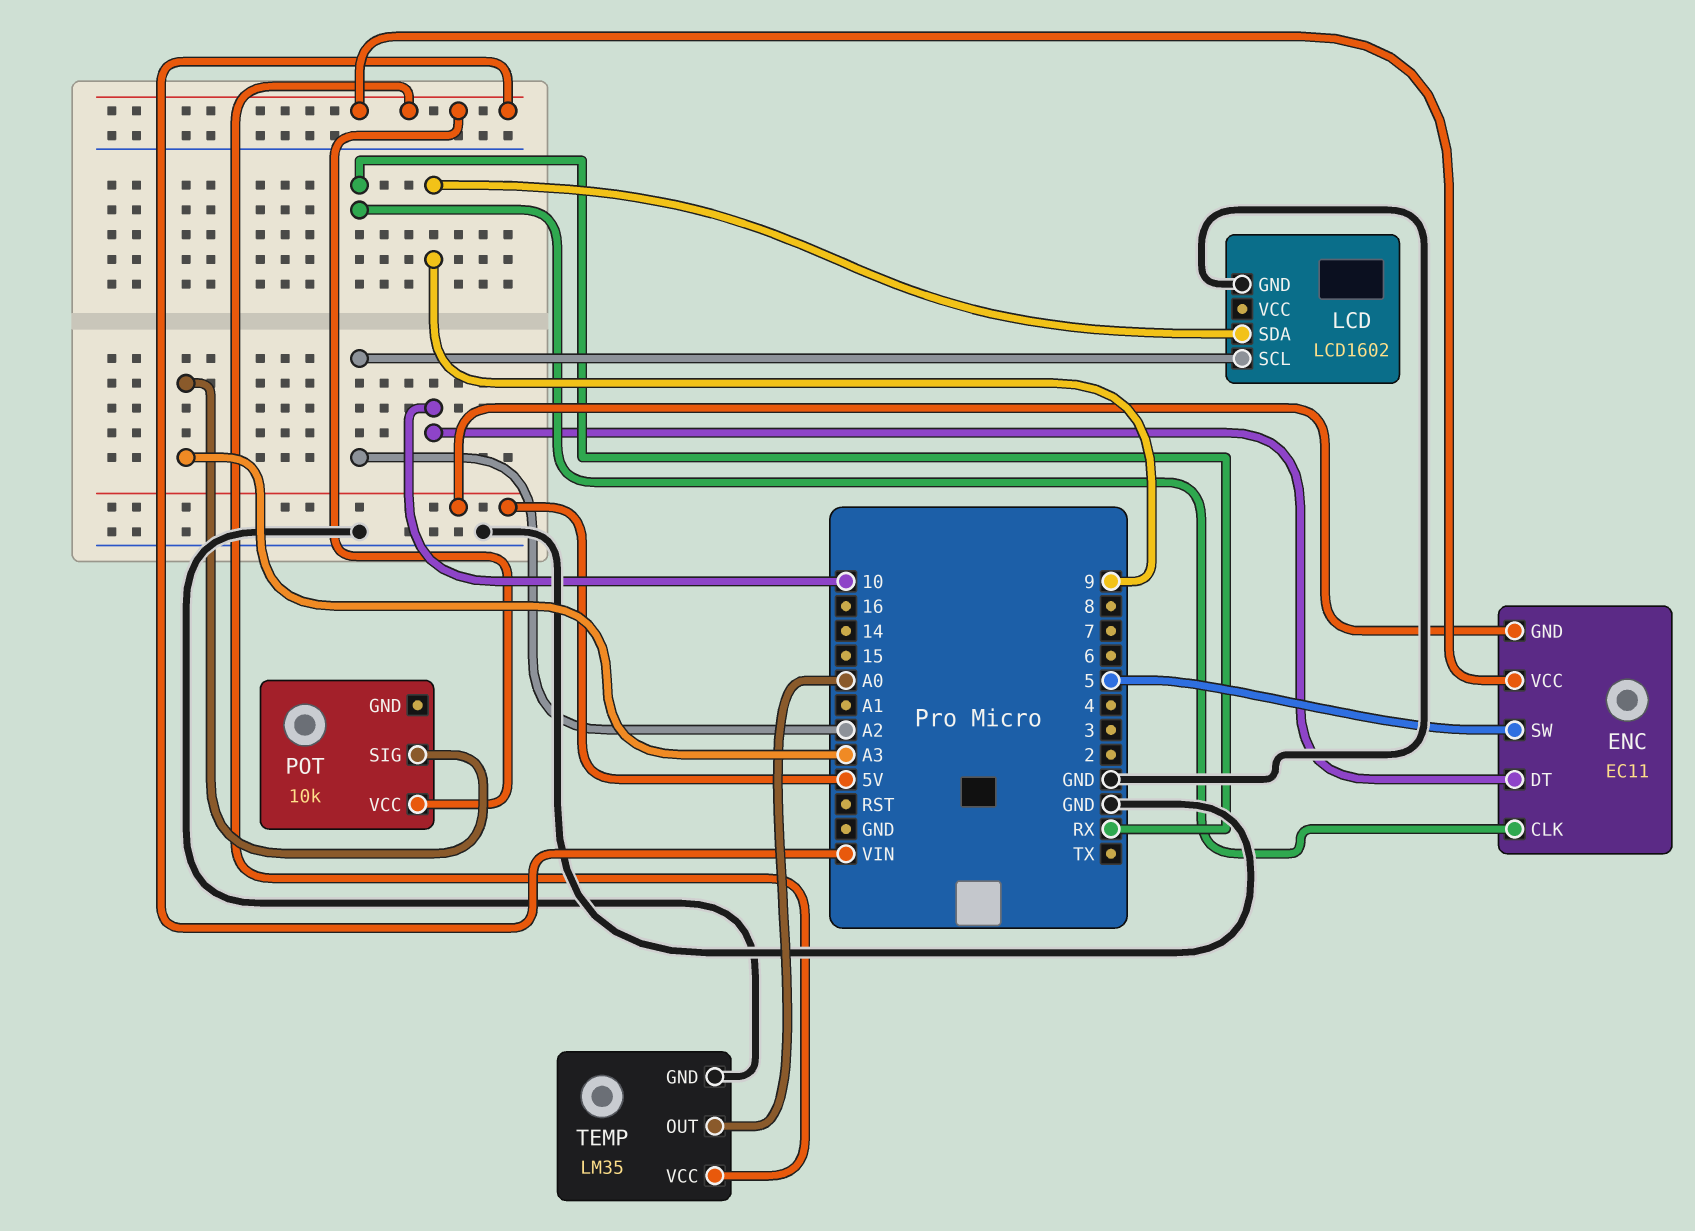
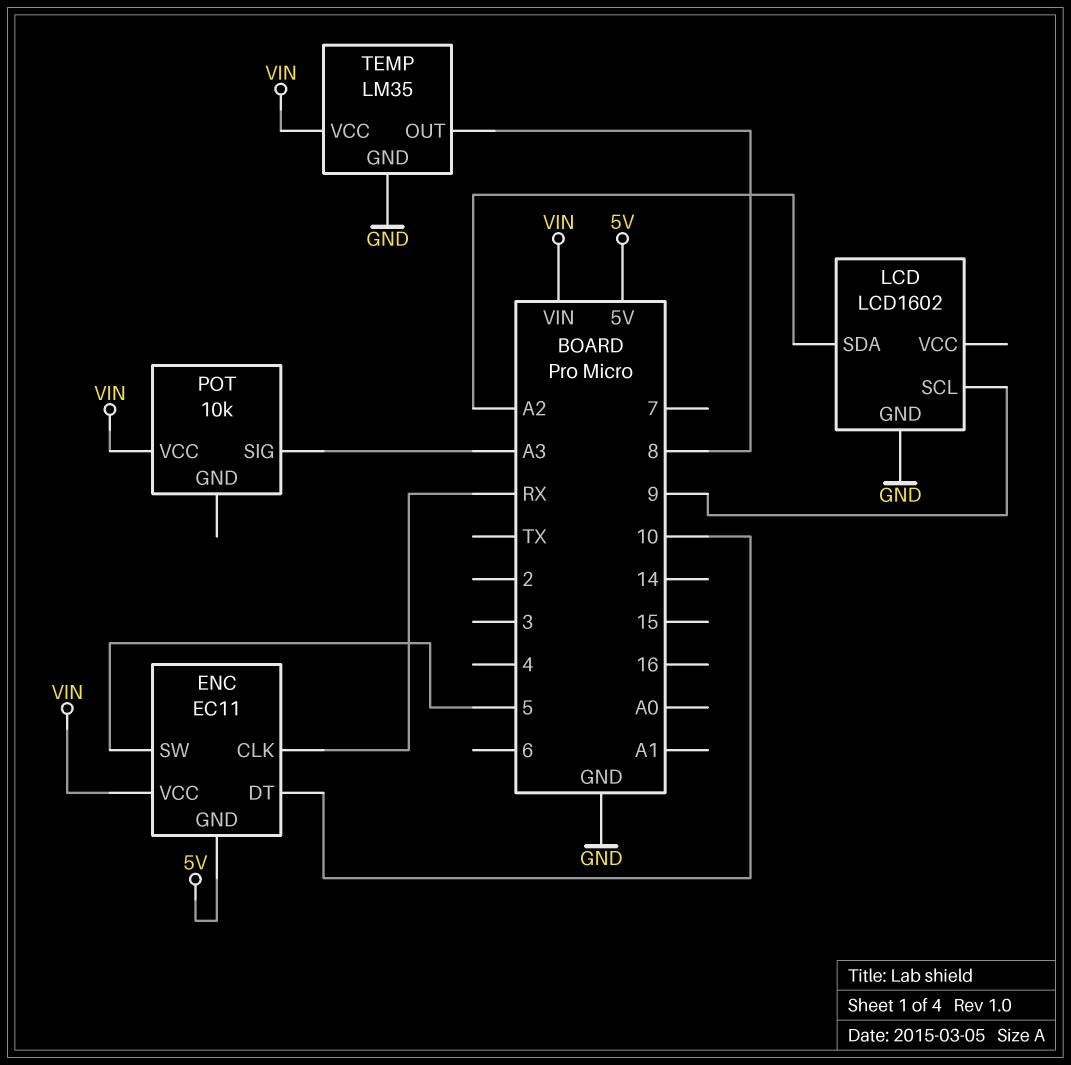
LCD pin SCL: A2 -> 9
LCD pin SDA: 9 -> A2
TEMP pin OUT: A0 -> 8

